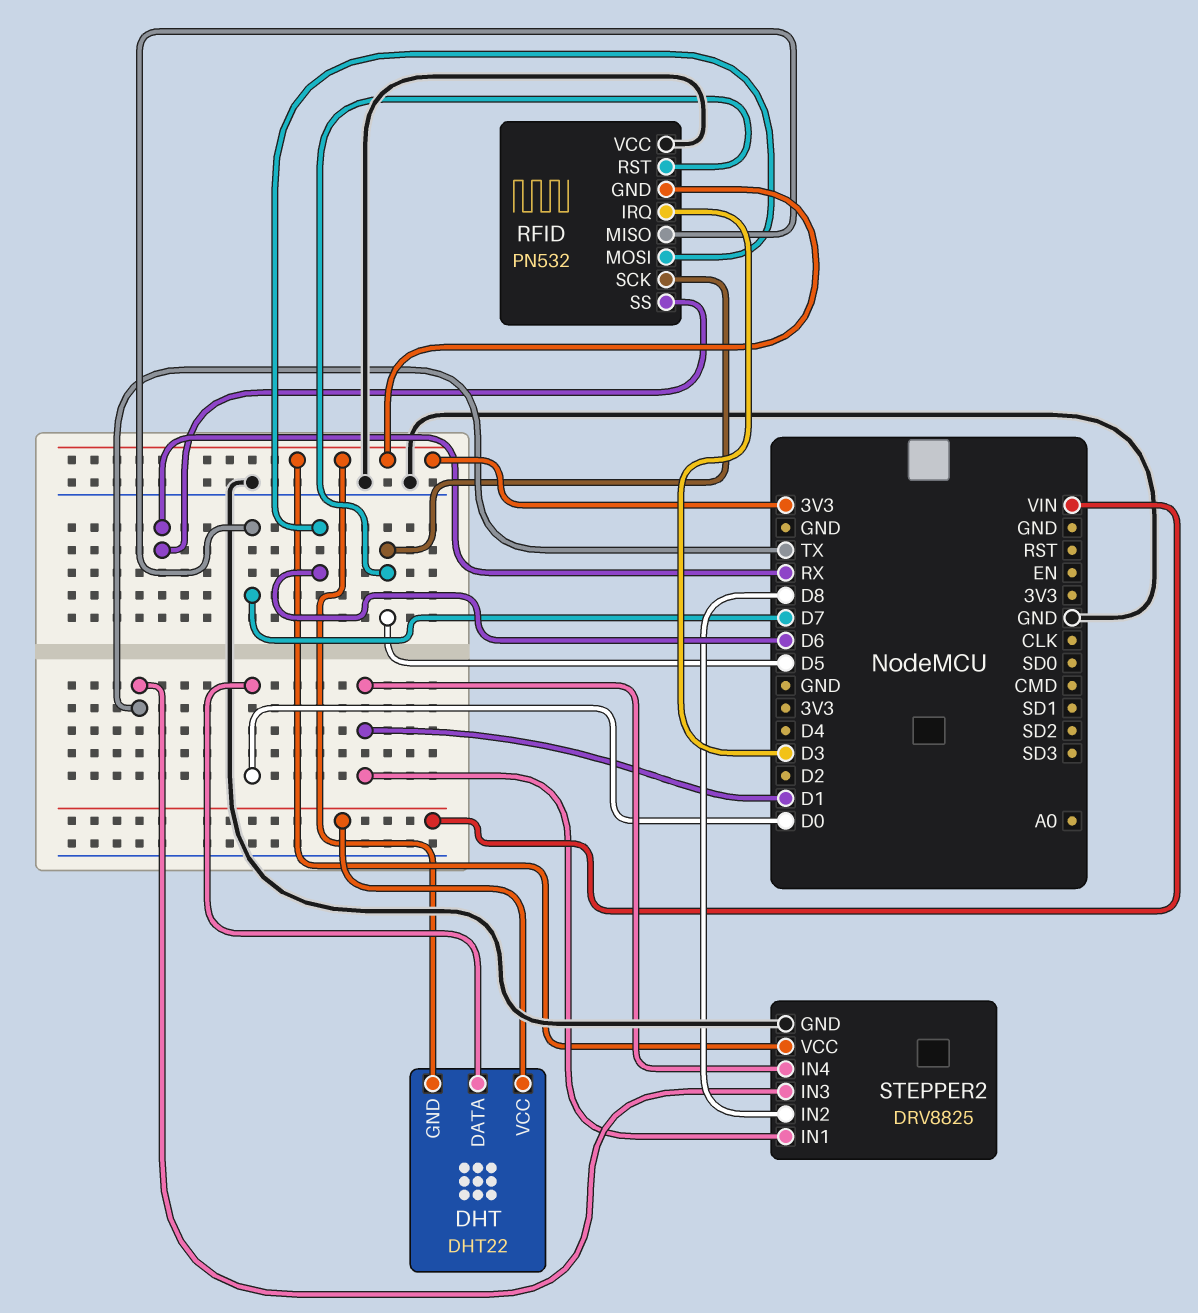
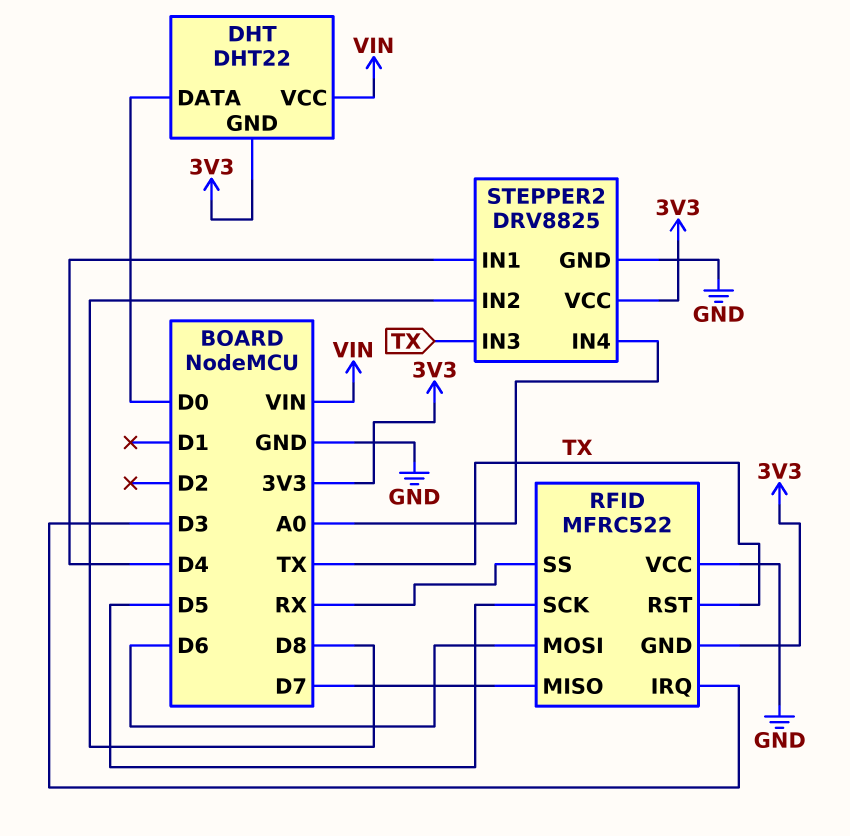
RFID: PN532 -> MFRC522
RFID pin RST: D5 -> TX
STEPPER2 pin IN1: D1 -> D4
STEPPER2 pin IN4: D1 -> A0

